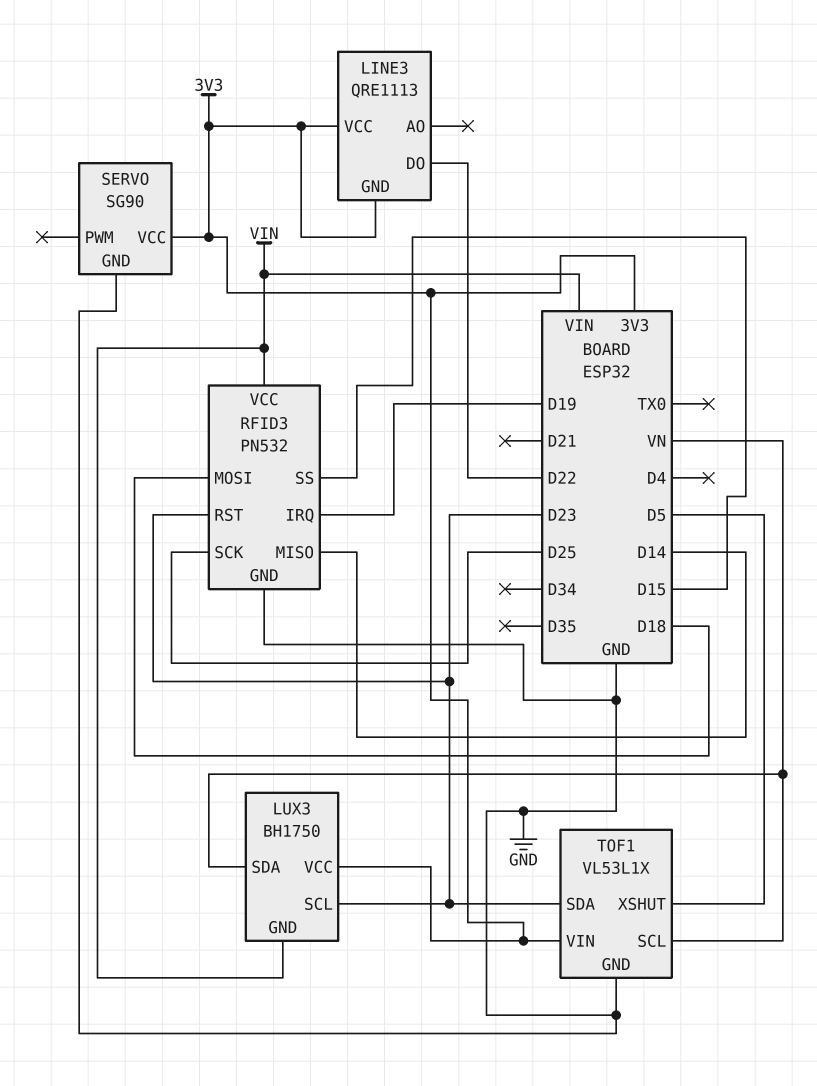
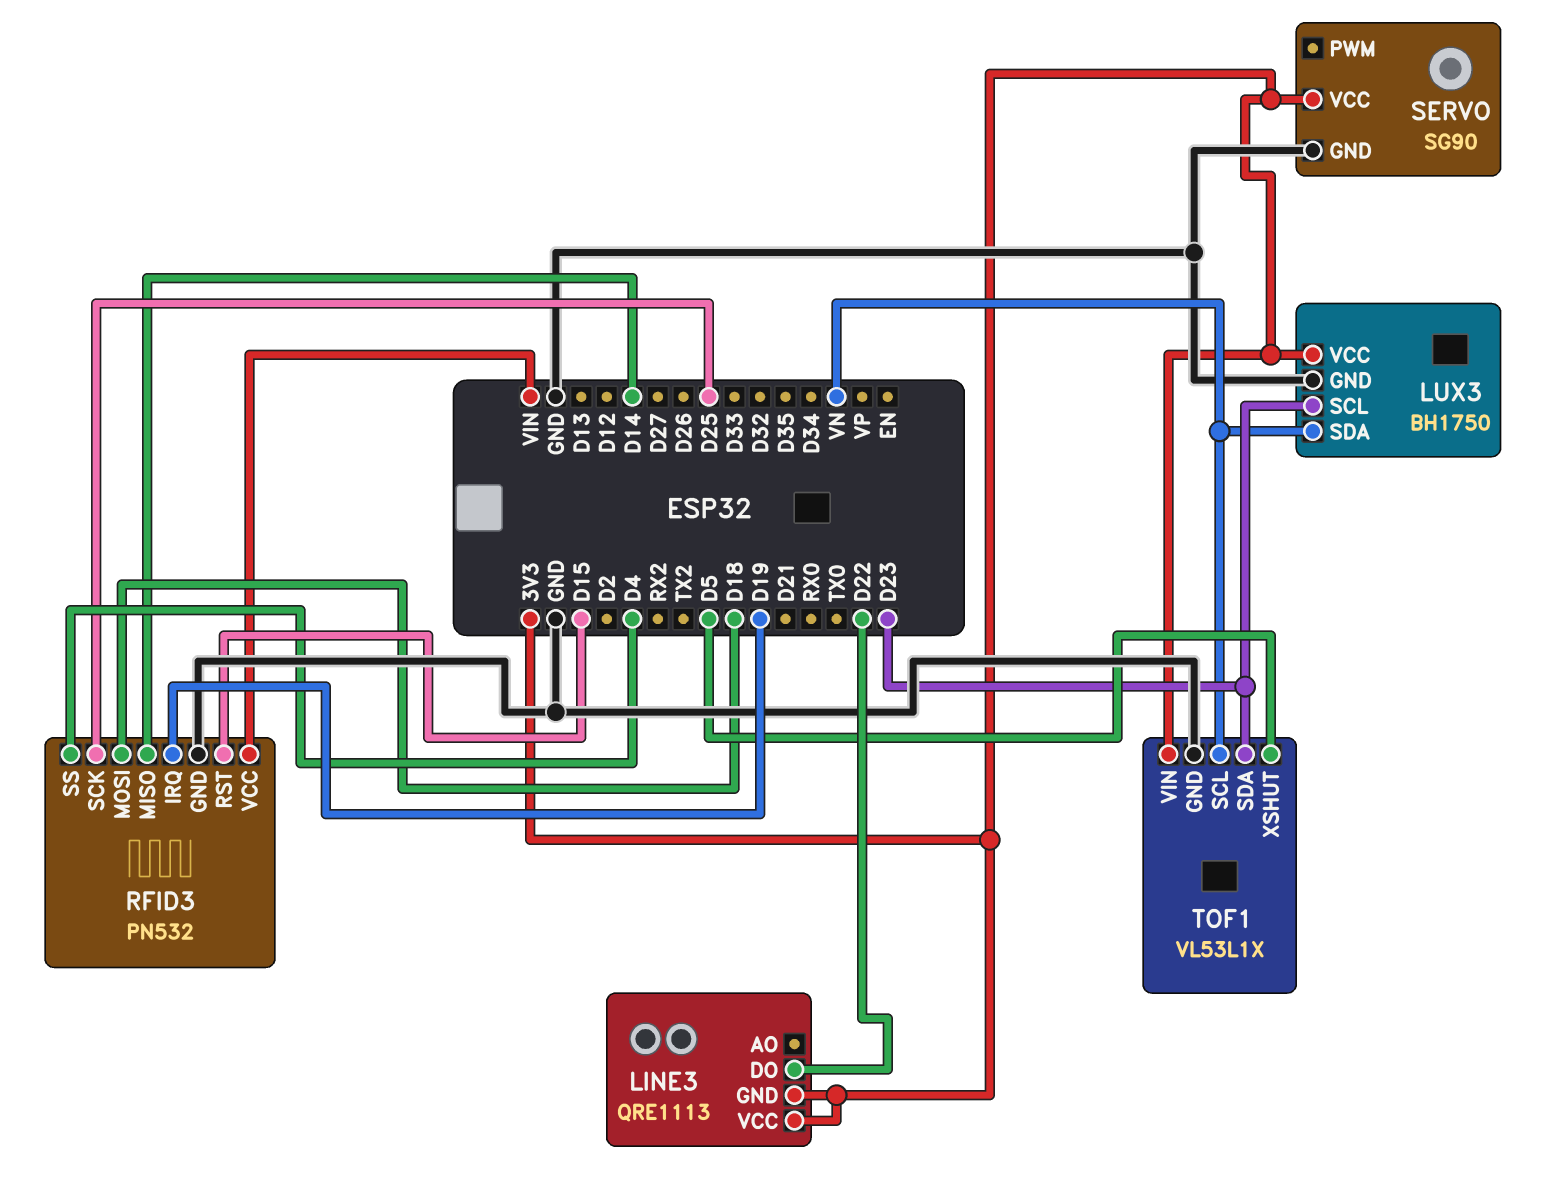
LUX3 pin GND: VIN -> GND
RFID3 pin RST: D23 -> D15
RFID3 pin SS: D15 -> D4

